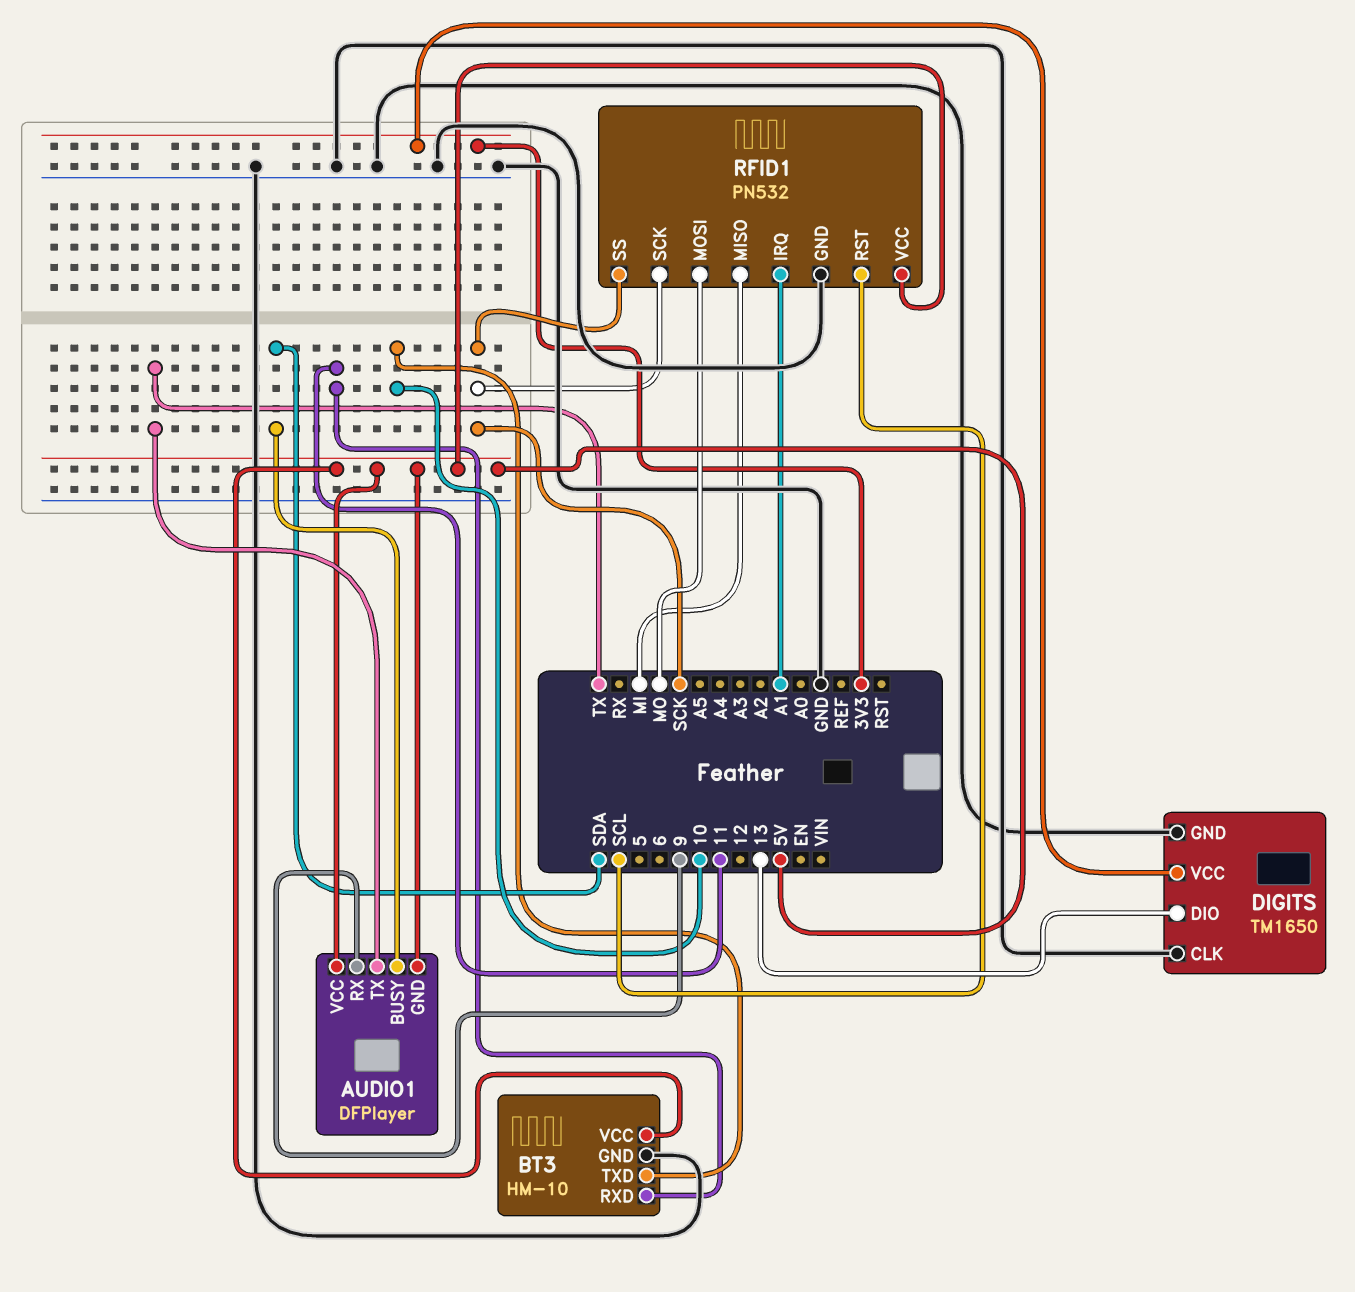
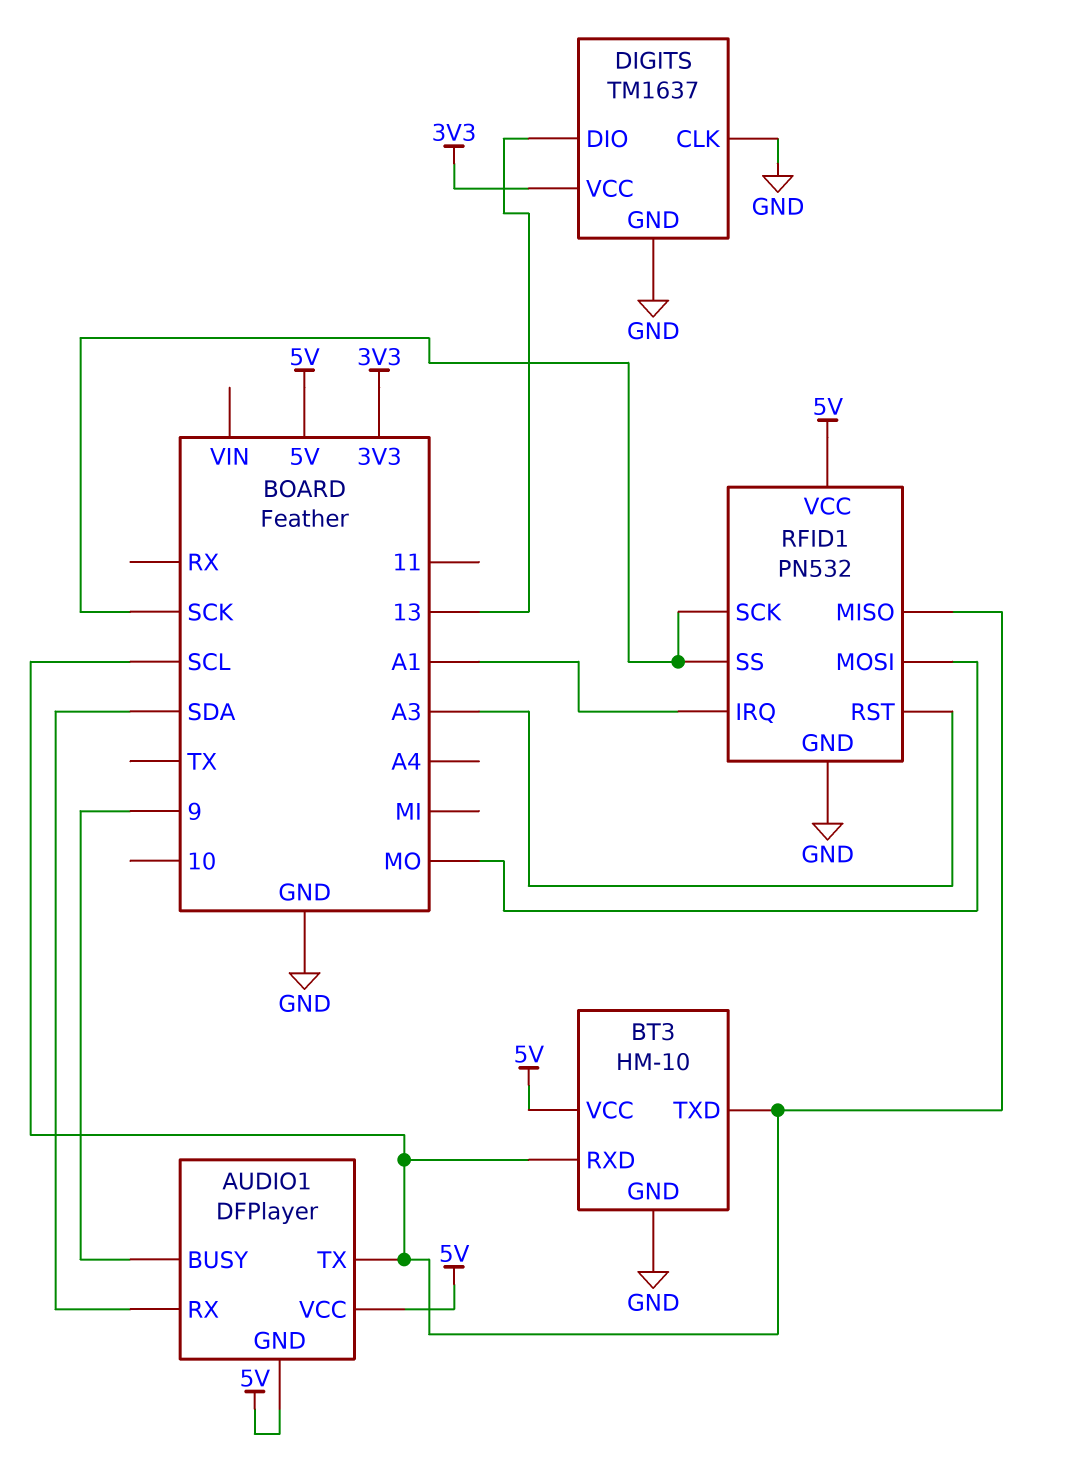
AUDIO1 pin BUSY: SDA -> 9
AUDIO1 pin RX: 9 -> SDA
AUDIO1 pin TX: TX -> SCL
BT3 pin RXD: 11 -> SCL
BT3 pin TXD: 10 -> SCL
DIGITS: TM1650 -> TM1637
RFID1 pin MISO: MI -> SCL
RFID1 pin RST: SCL -> A3

